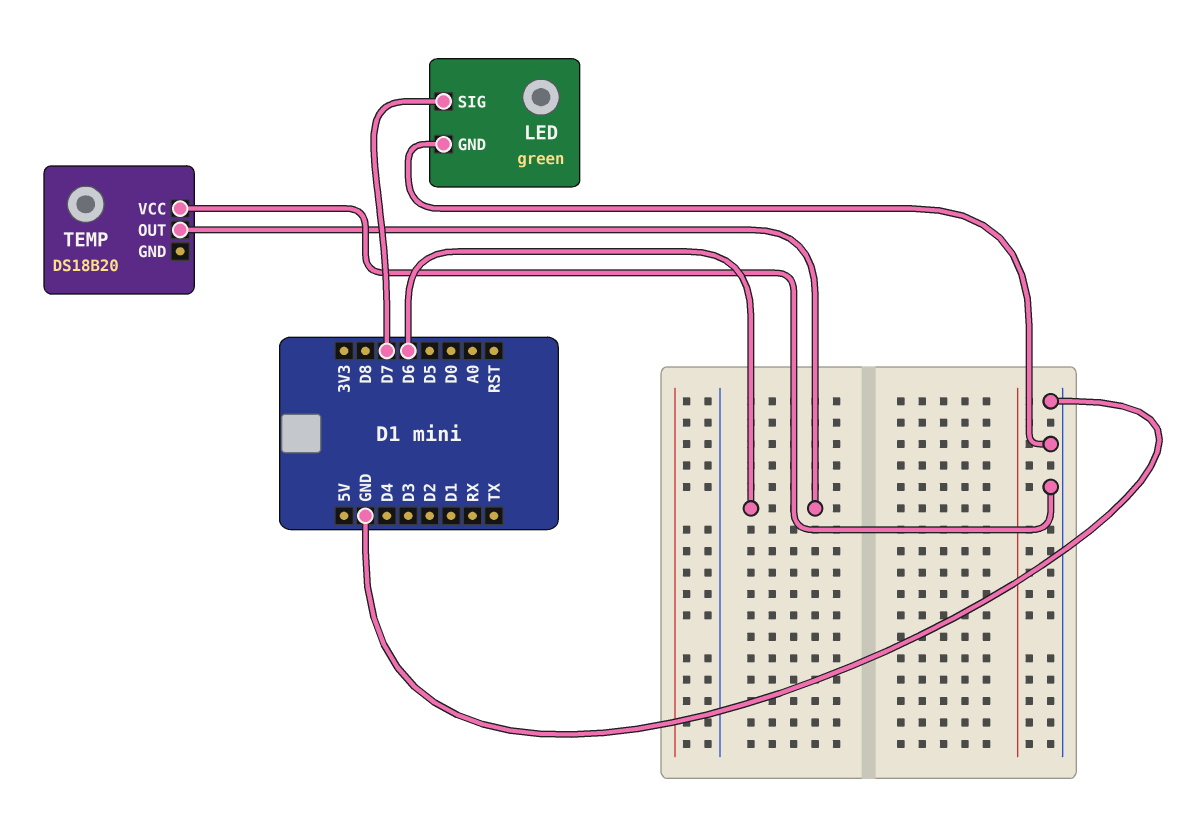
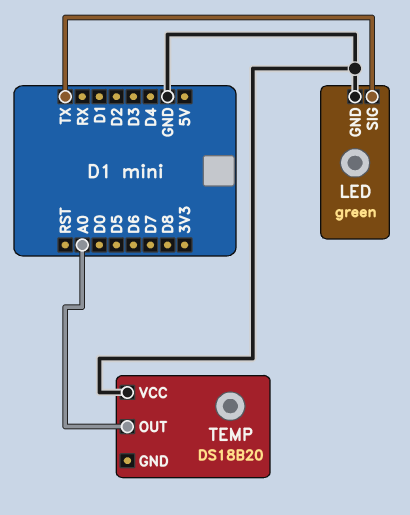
LED pin SIG: D7 -> TX
TEMP pin OUT: D6 -> A0

